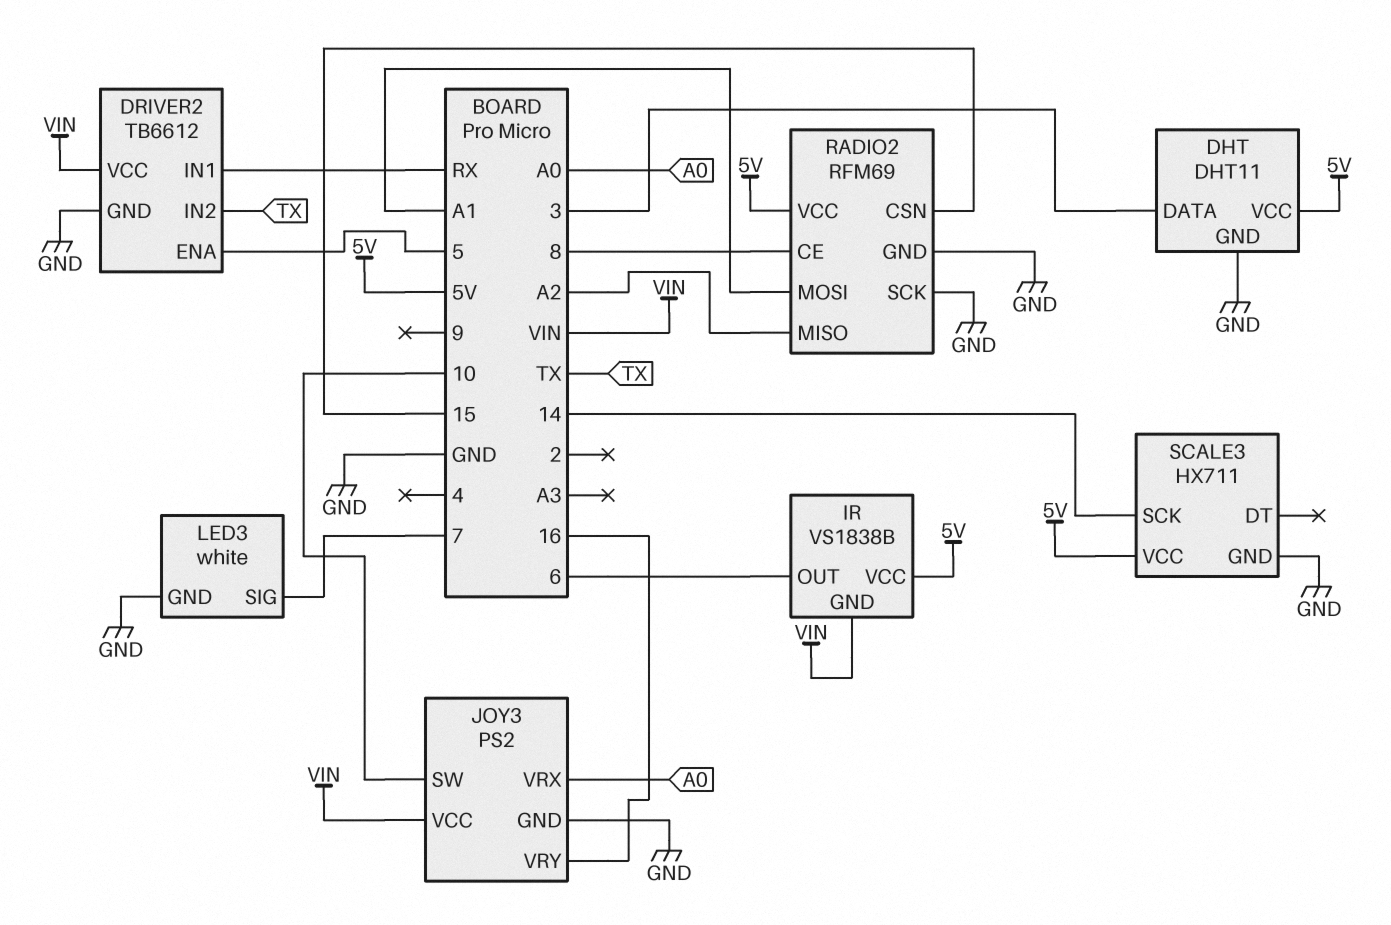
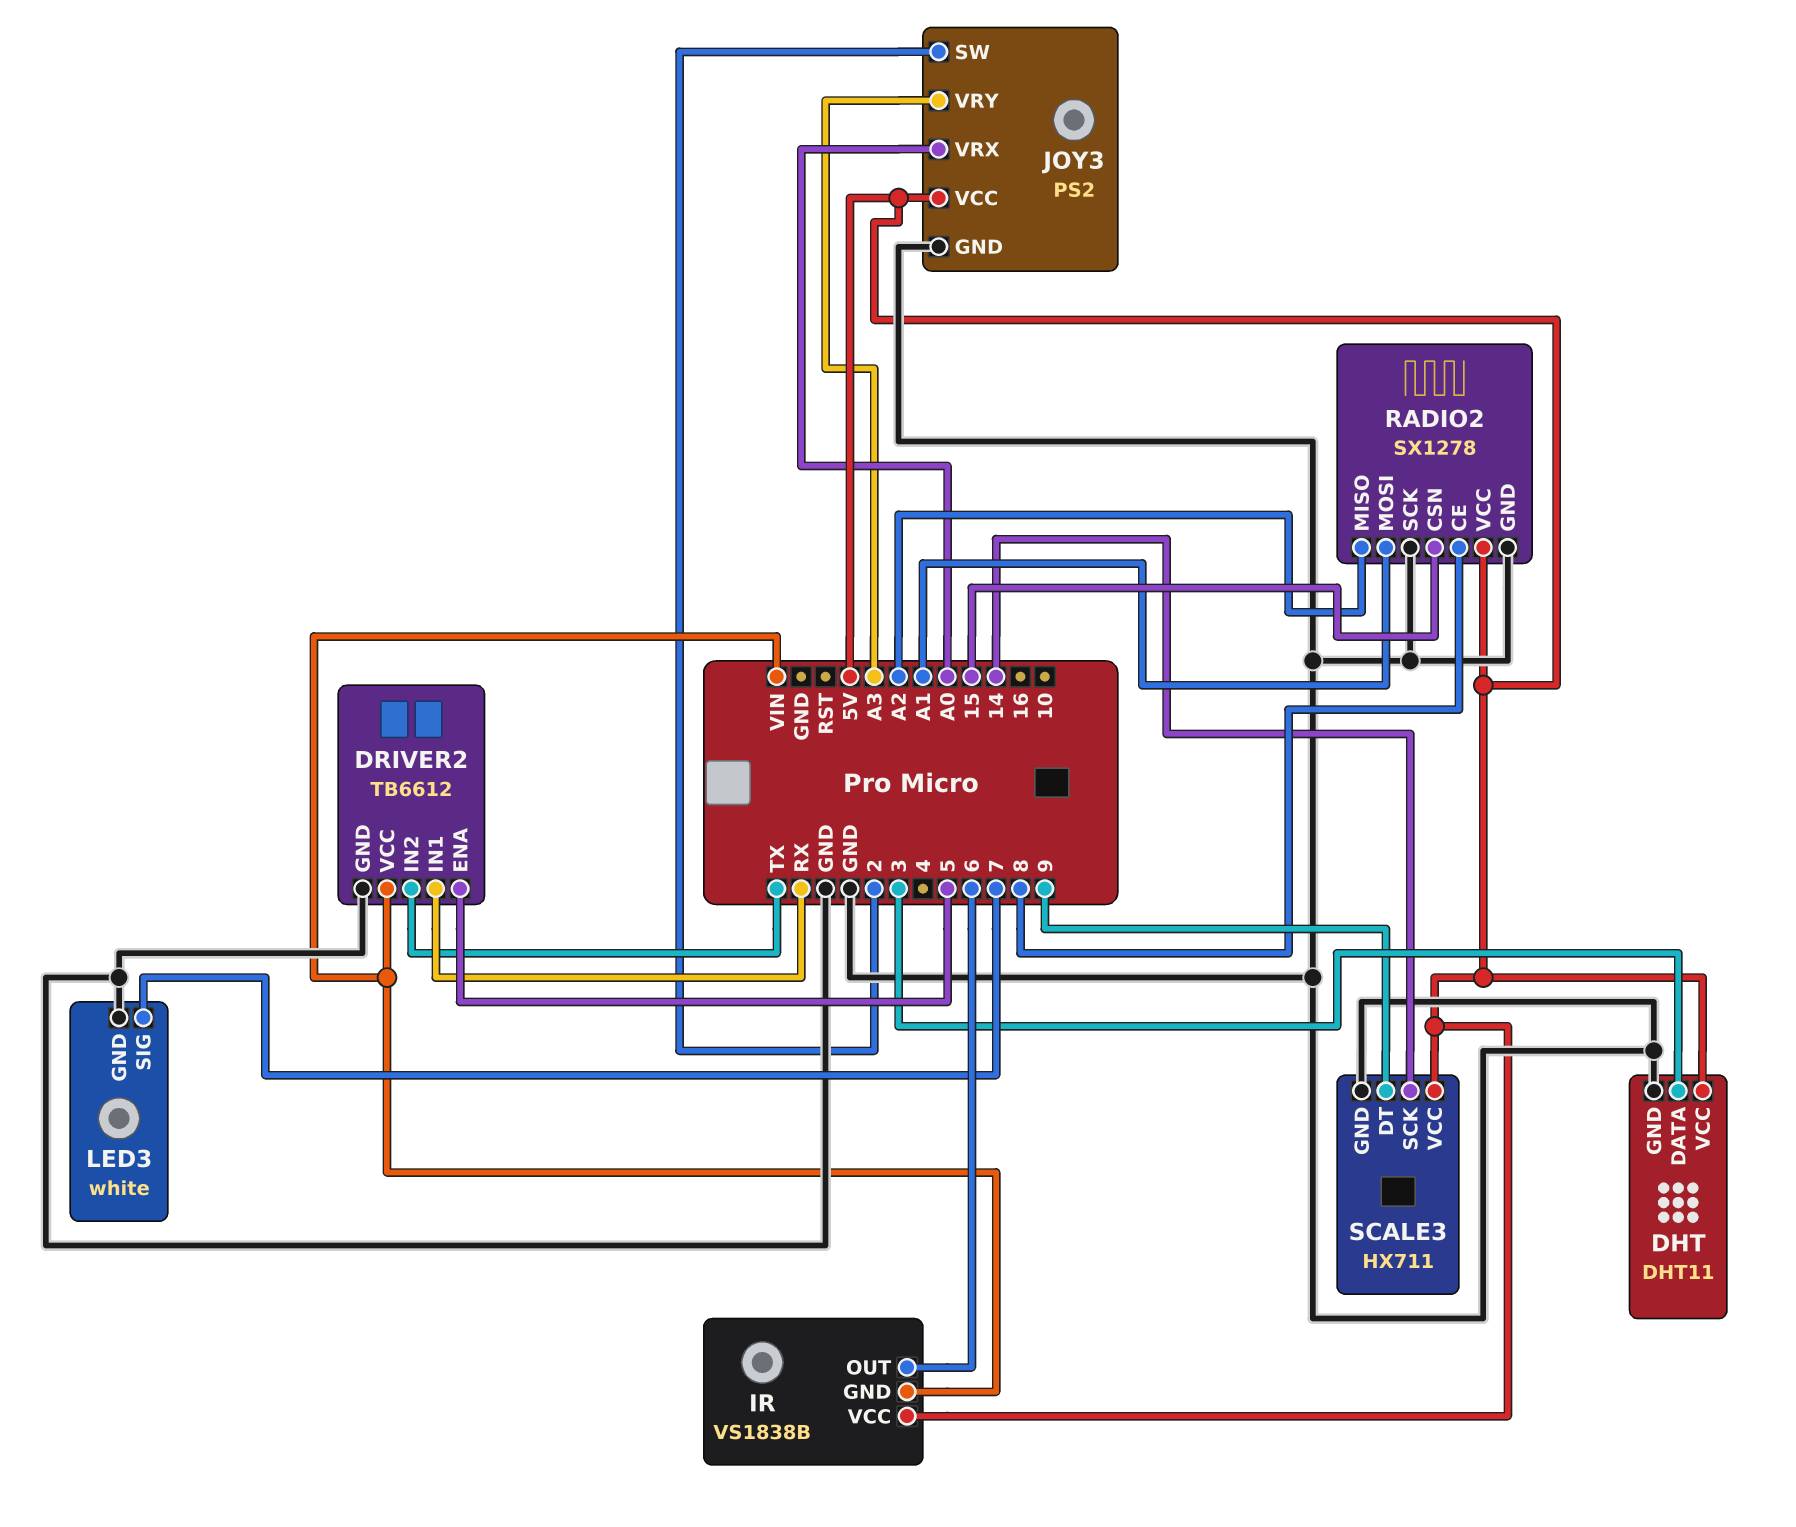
JOY3 pin SW: 10 -> 2
JOY3 pin VCC: VIN -> 5V
JOY3 pin VRY: 16 -> A3
RADIO2: RFM69 -> SX1278
SCALE3 pin DT: none -> 9

